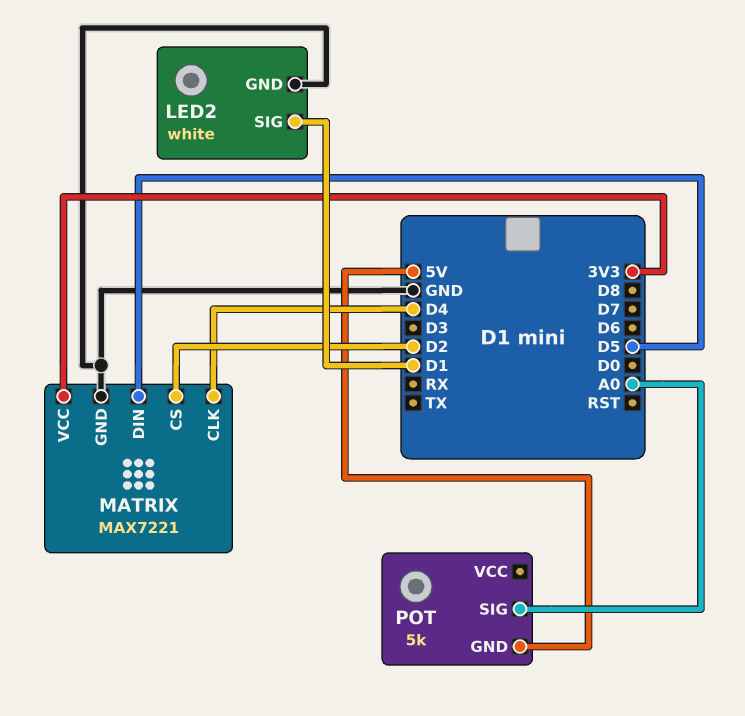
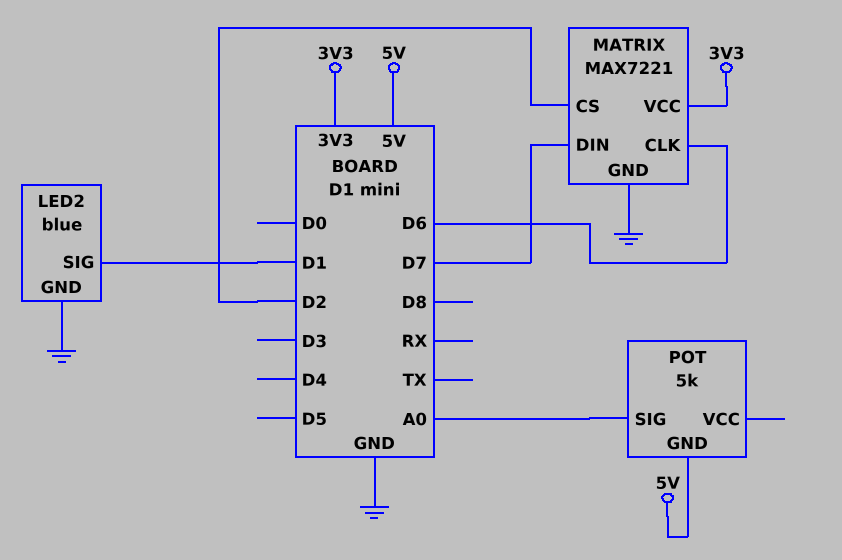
LED2: white -> blue
MATRIX pin CLK: D4 -> D6
MATRIX pin DIN: D5 -> D7

